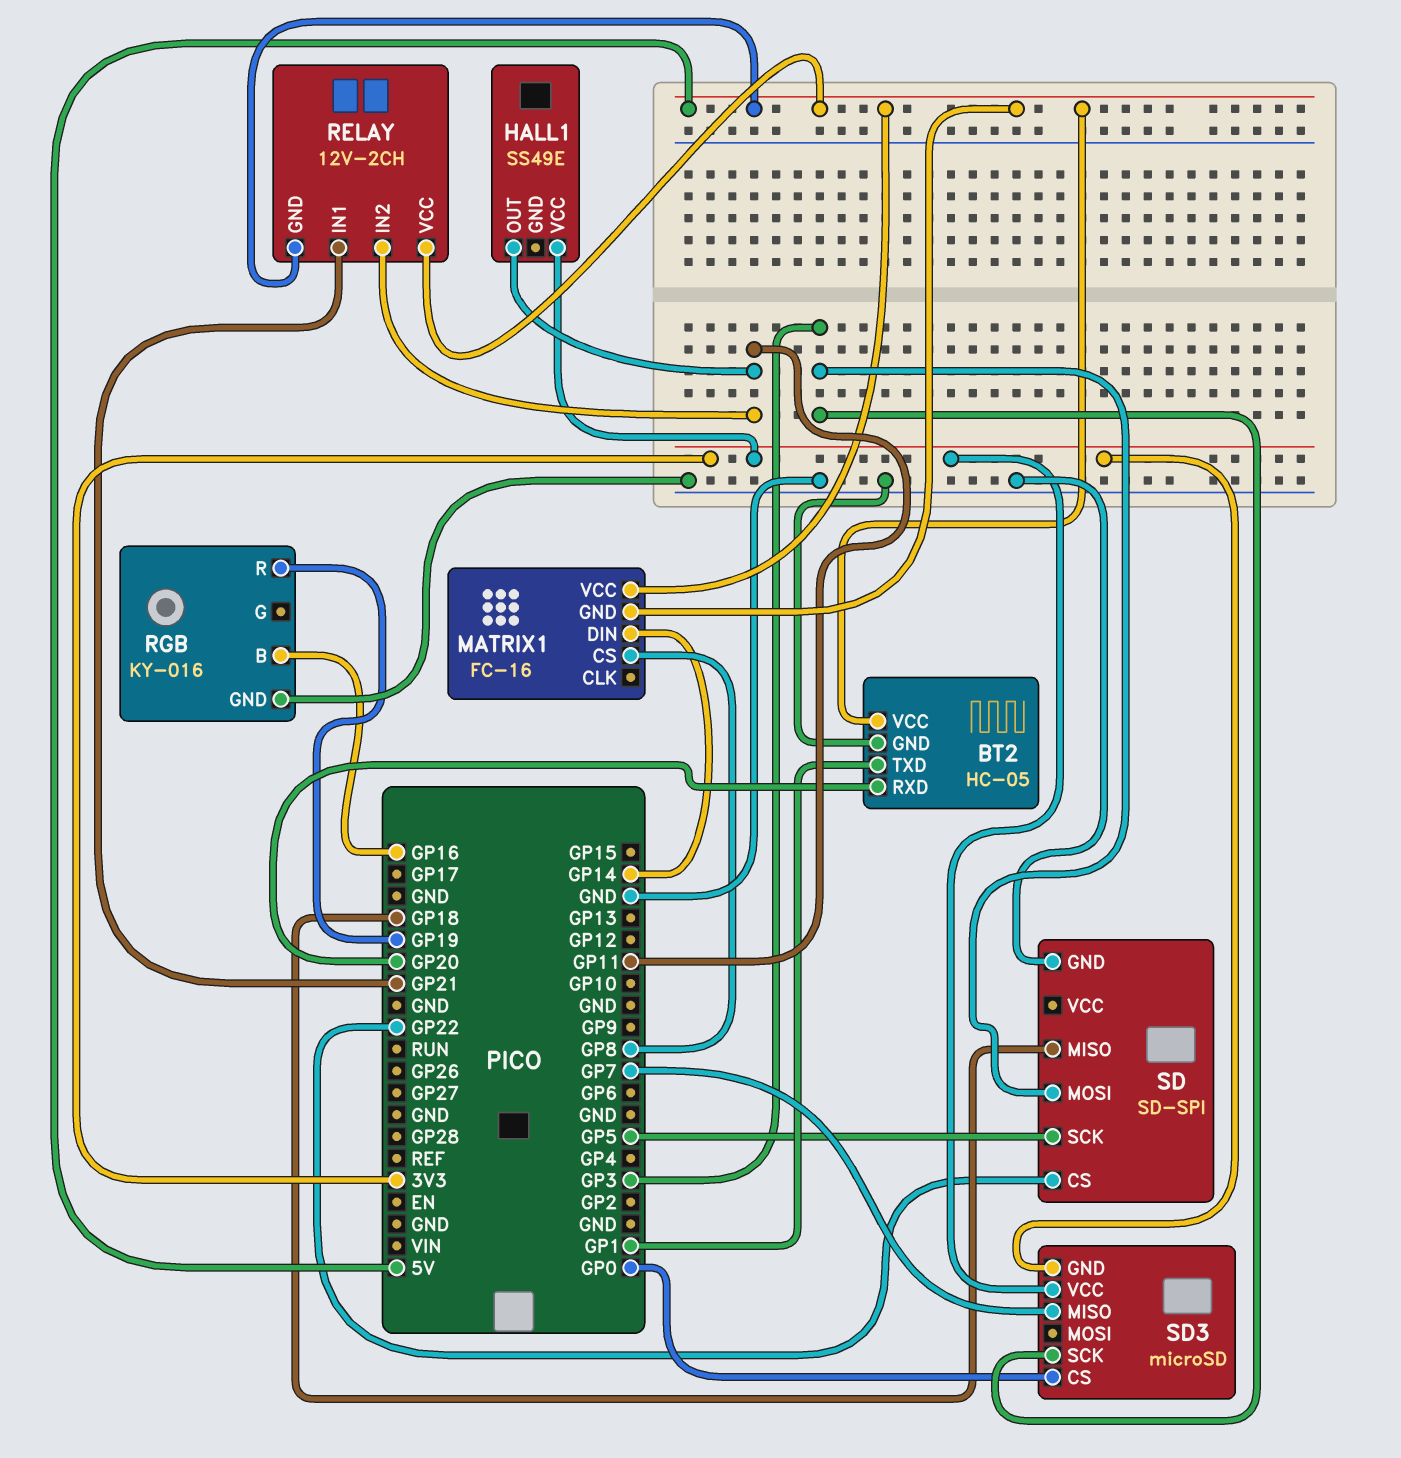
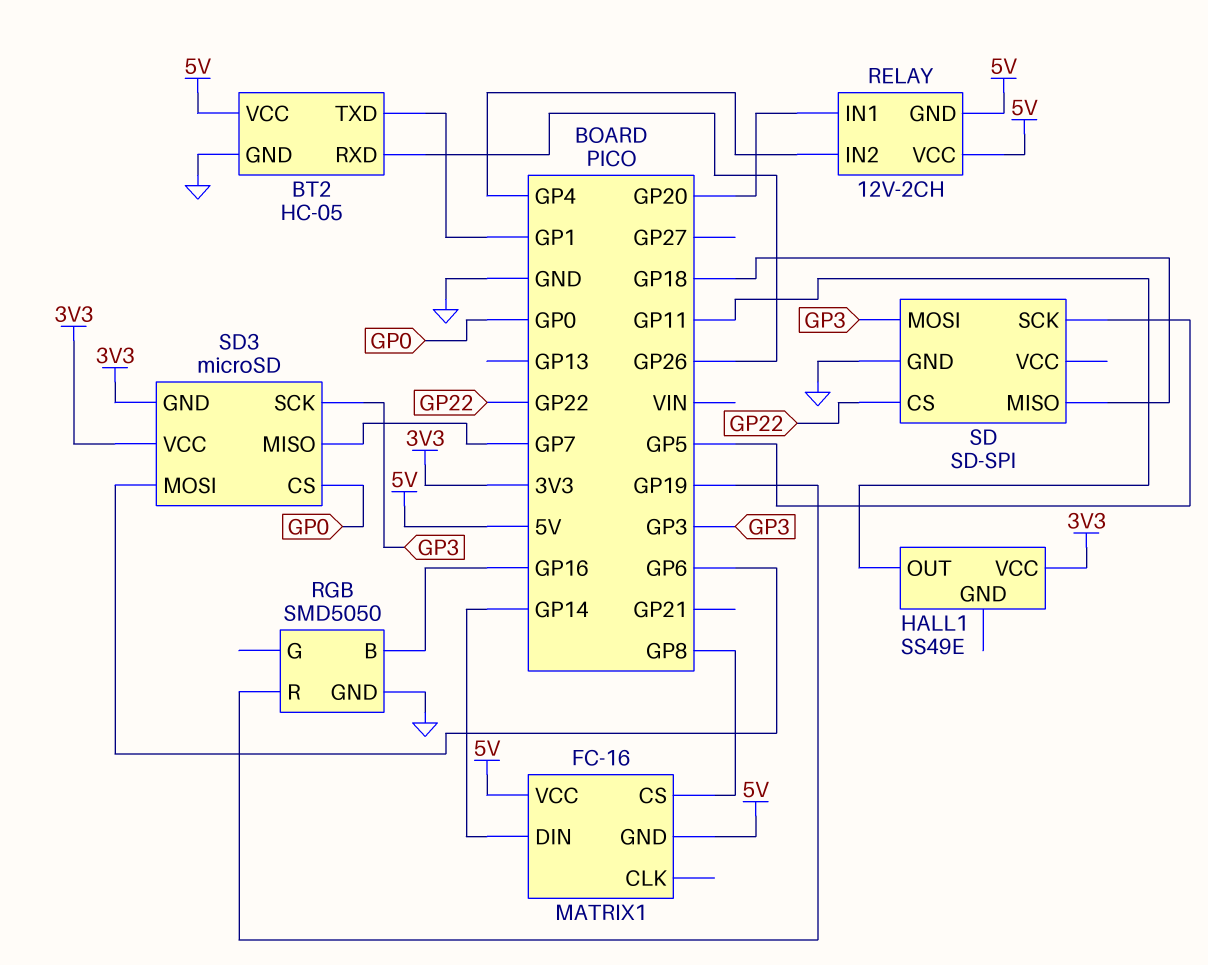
BT2 pin RXD: GP20 -> GP26
RELAY pin IN1: GP21 -> GP20
RELAY pin IN2: GP11 -> GP4
RGB: KY-016 -> SMD5050
SD3 pin MOSI: none -> GP6

